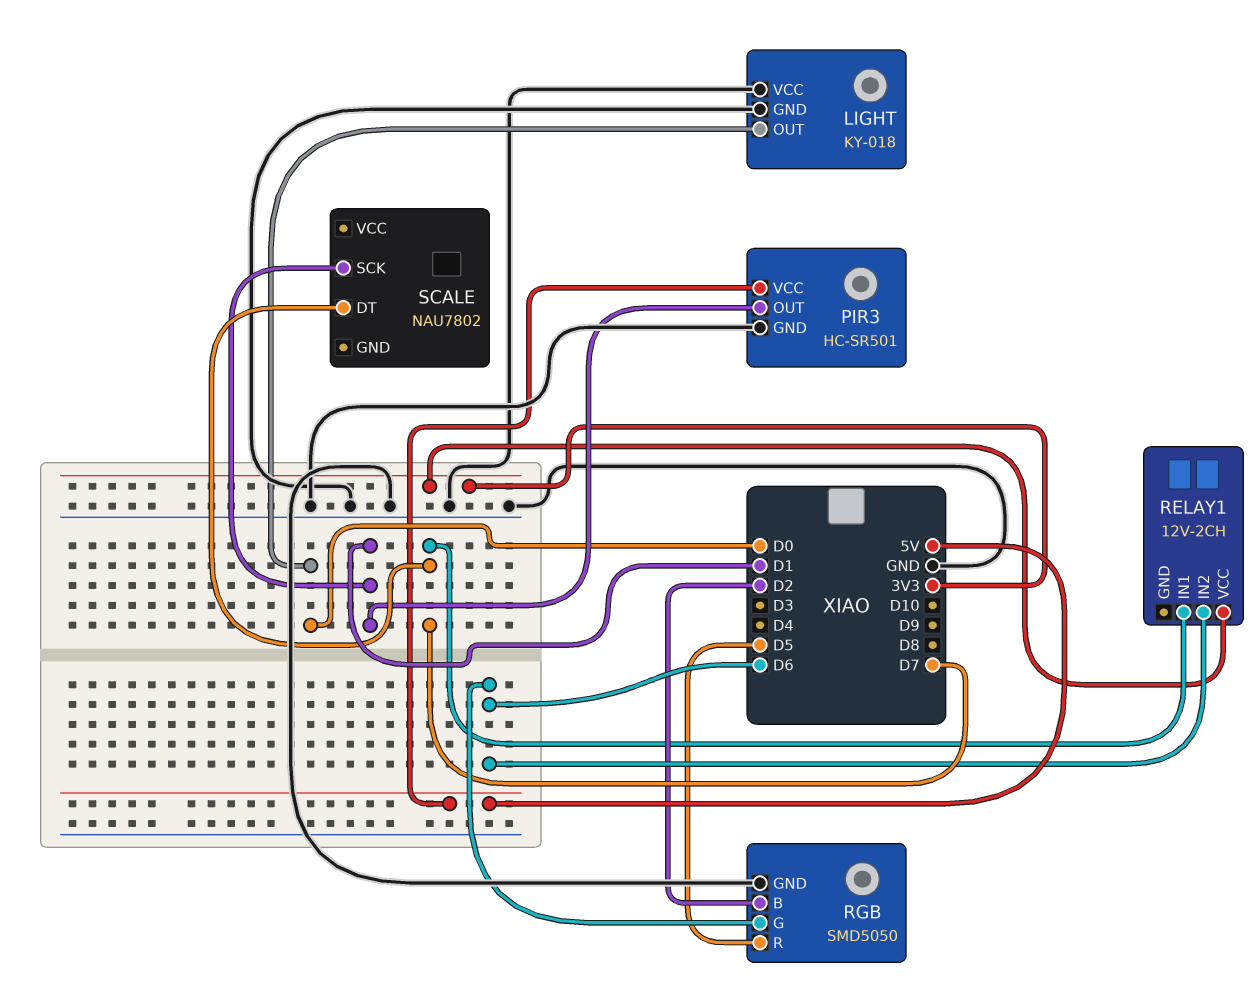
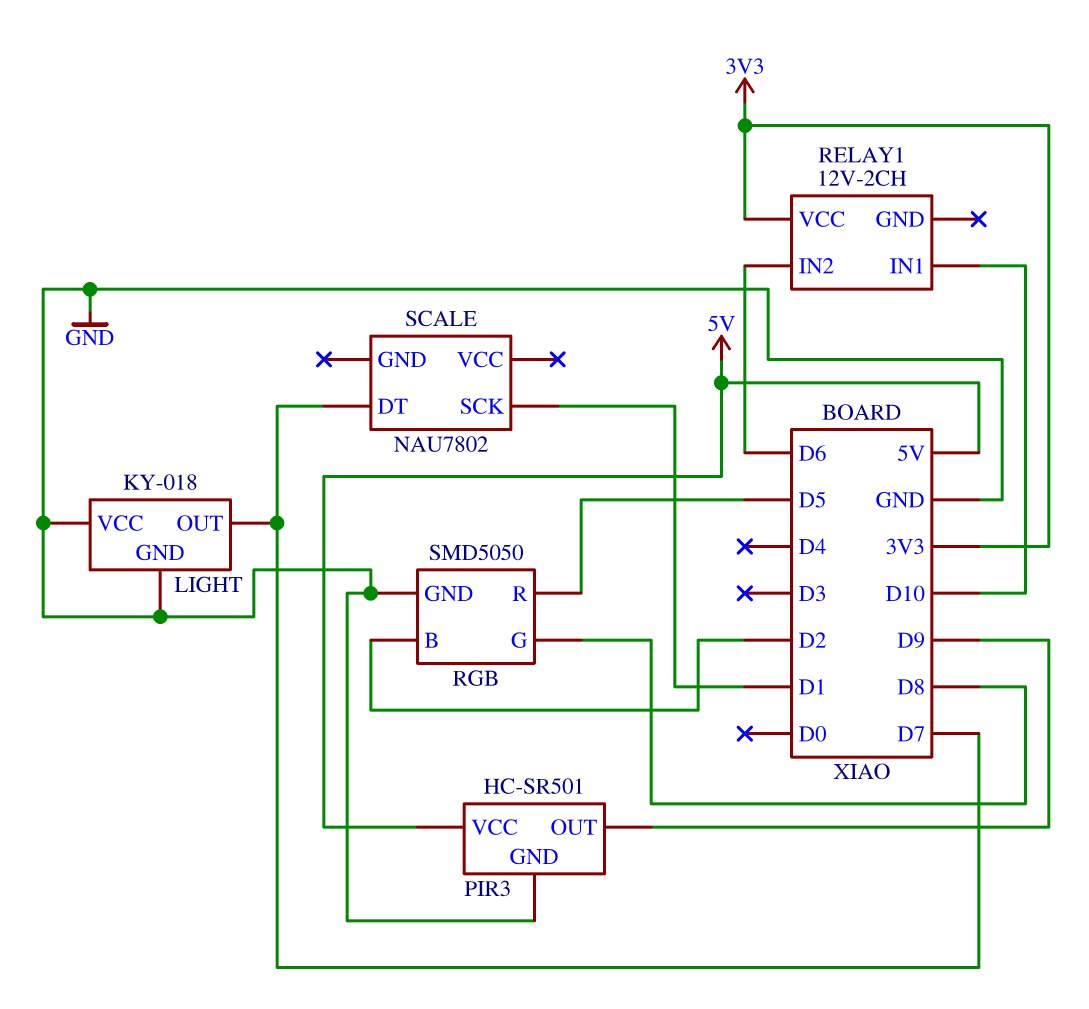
LIGHT pin OUT: D0 -> D7
PIR3 pin OUT: D1 -> D9
RELAY1 pin IN1: D7 -> D10
RGB pin G: D6 -> D8

